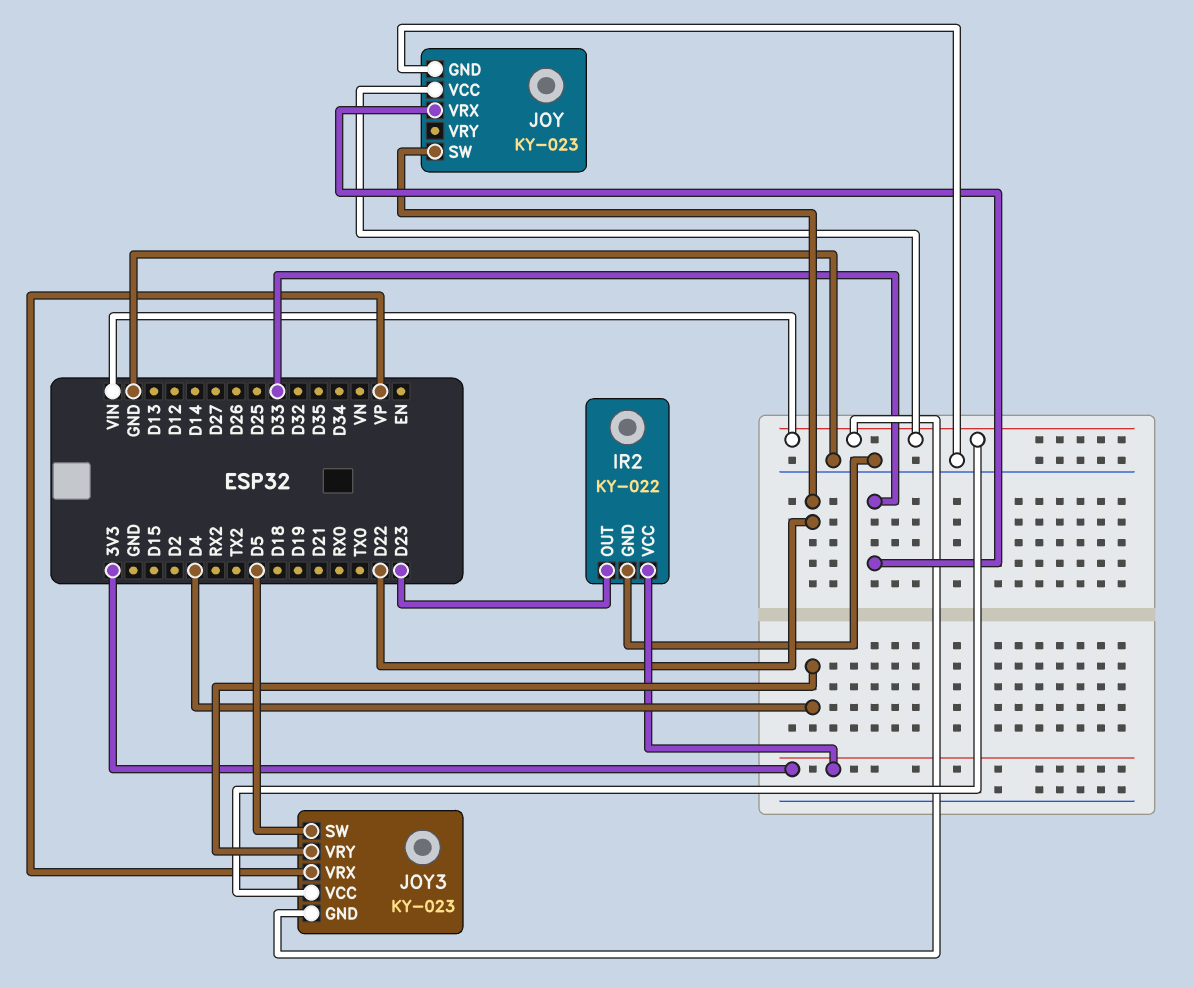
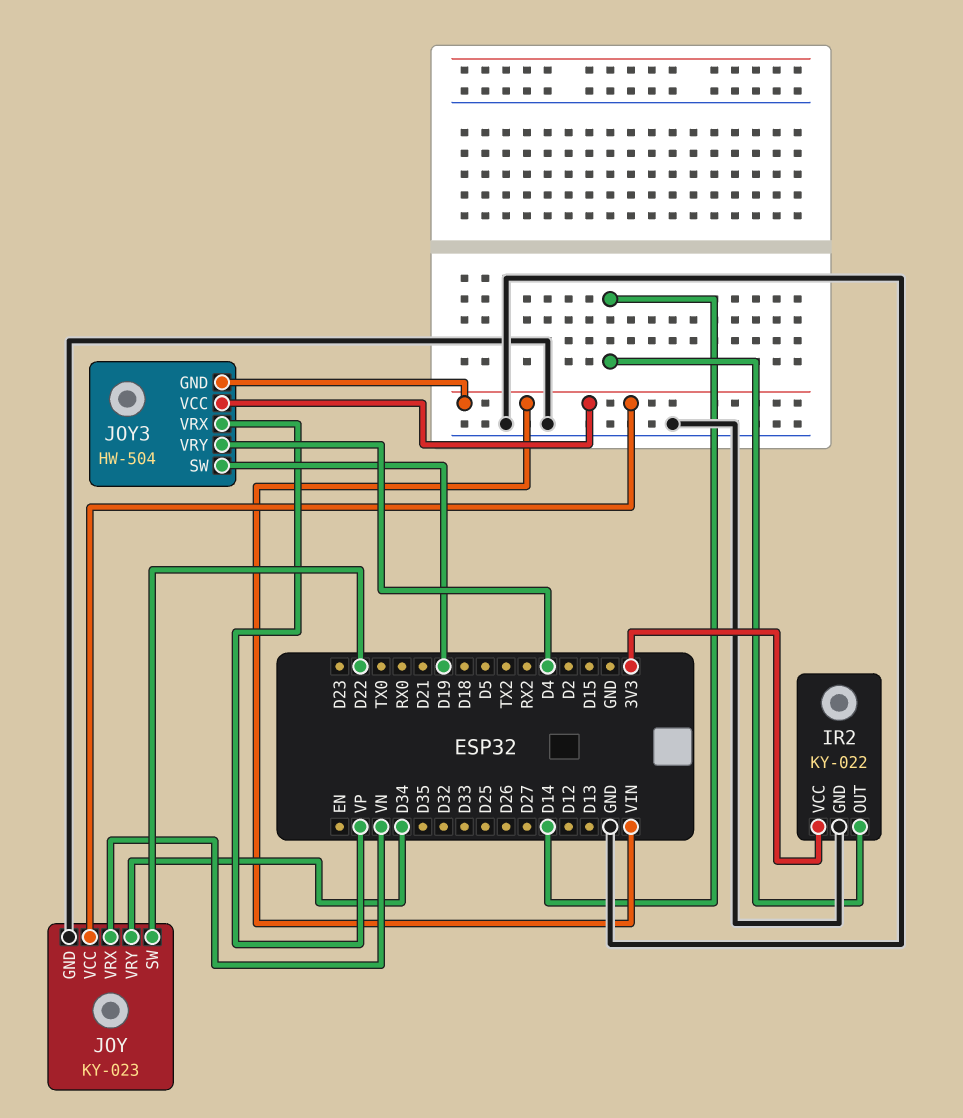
IR2 pin OUT: D23 -> D14
JOY pin VRX: D33 -> VN
JOY pin VRY: none -> D34
JOY3: KY-023 -> HW-504
JOY3 pin SW: D5 -> D19

